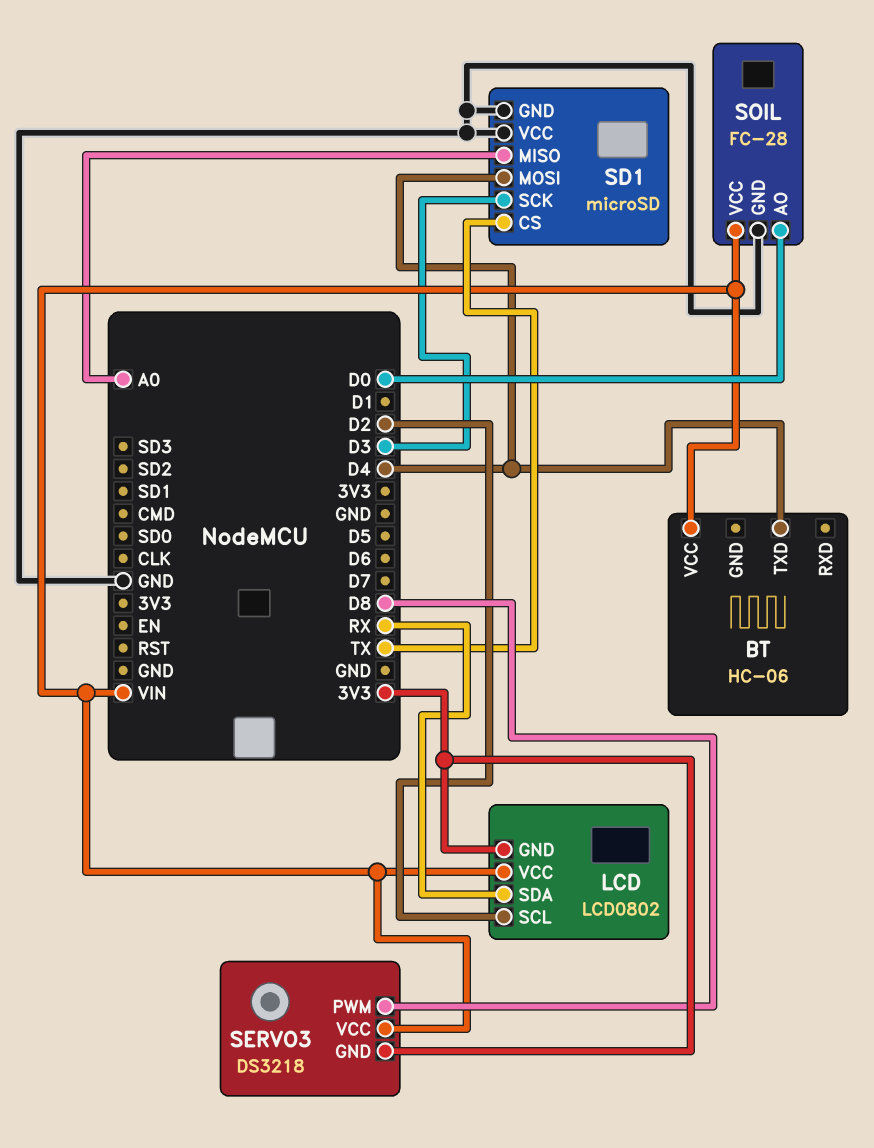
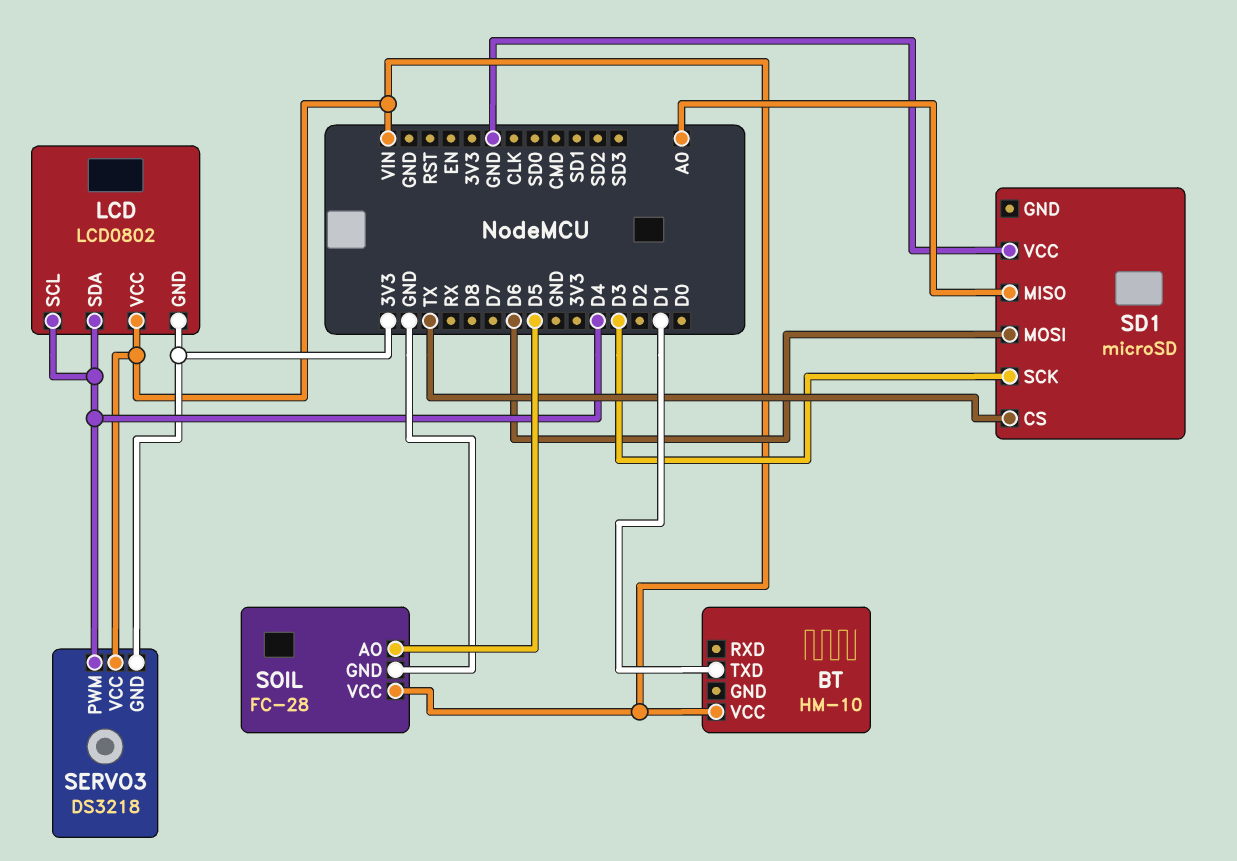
BT: HC-06 -> HM-10
BT pin TXD: D4 -> D1
LCD pin SCL: D2 -> D4
LCD pin SDA: RX -> D4
SD1 pin GND: GND -> none
SD1 pin MOSI: D4 -> D6
SERVO3 pin PWM: D8 -> D4
SOIL pin AO: D0 -> D5

